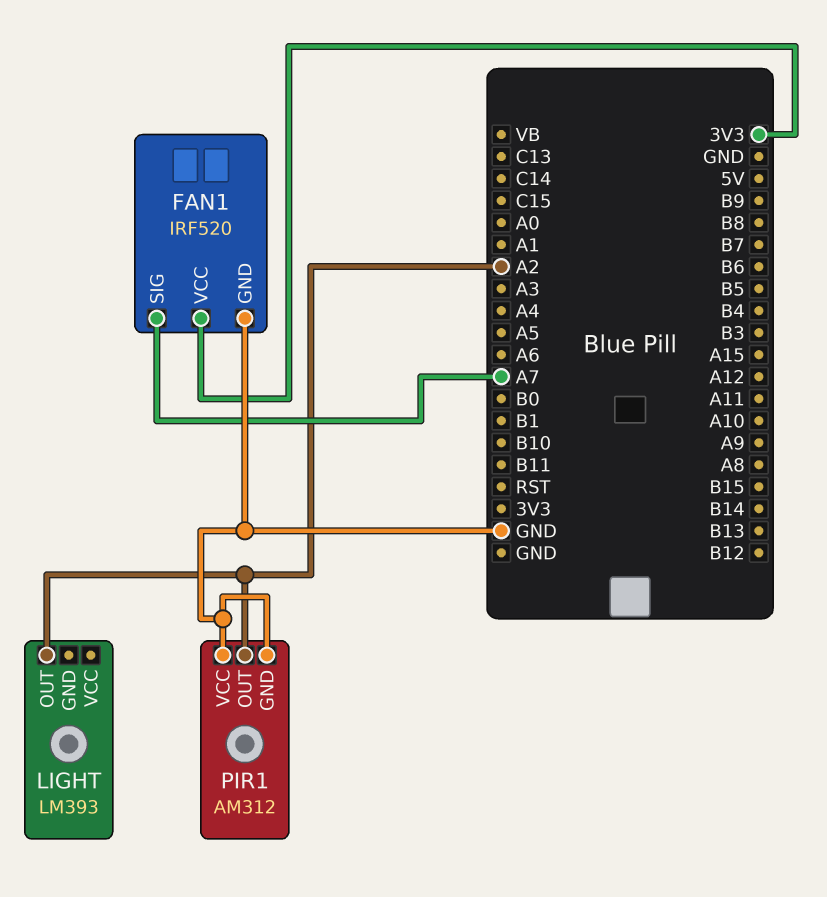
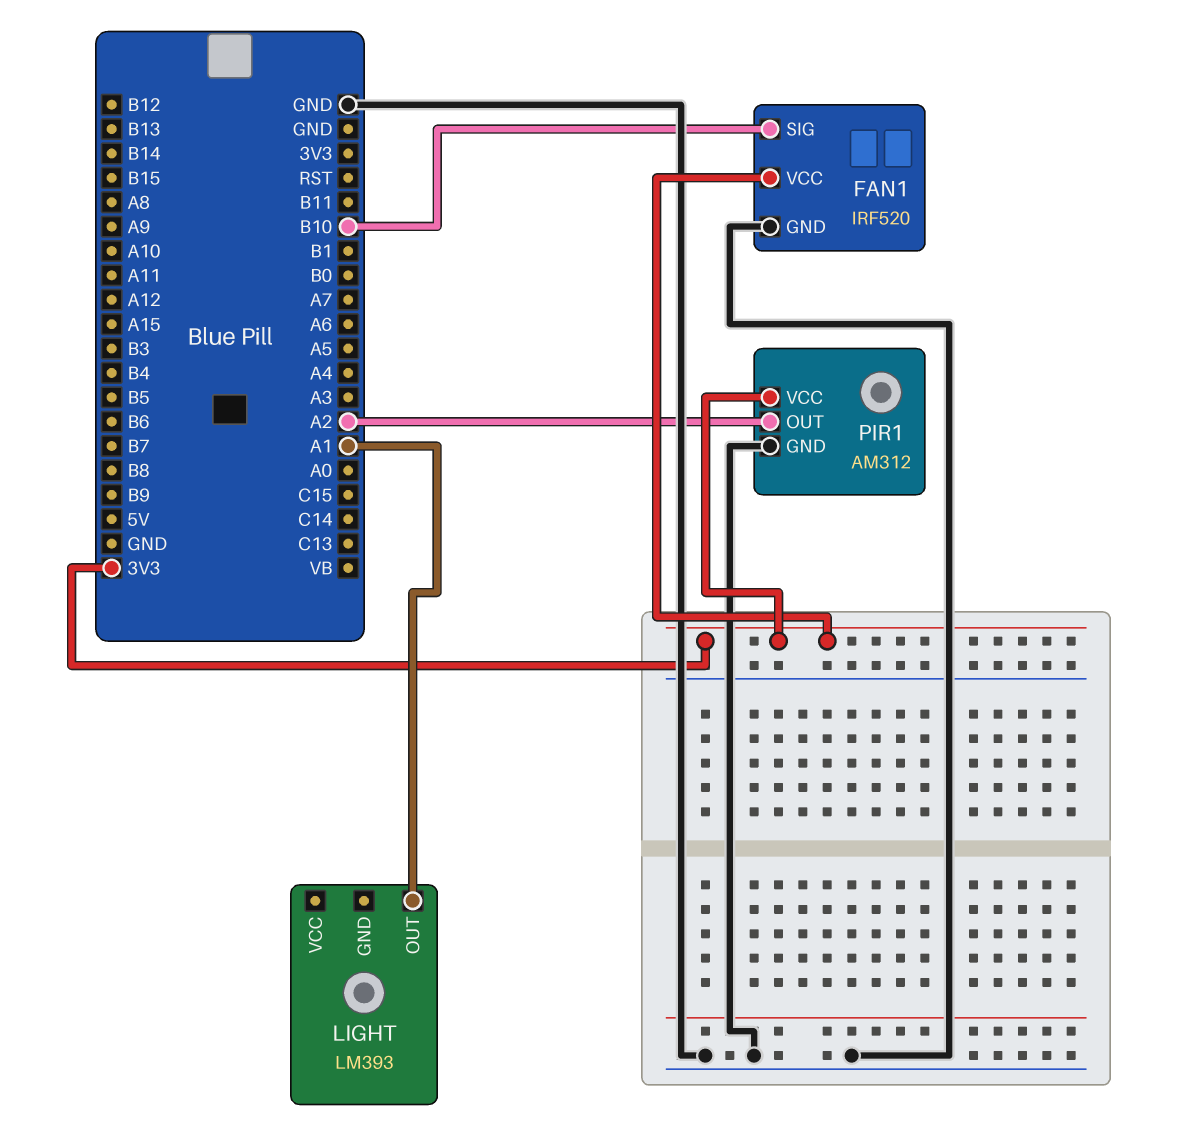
FAN1 pin SIG: A7 -> B10
LIGHT pin OUT: A2 -> A1
PIR1 pin VCC: GND -> 3V3

